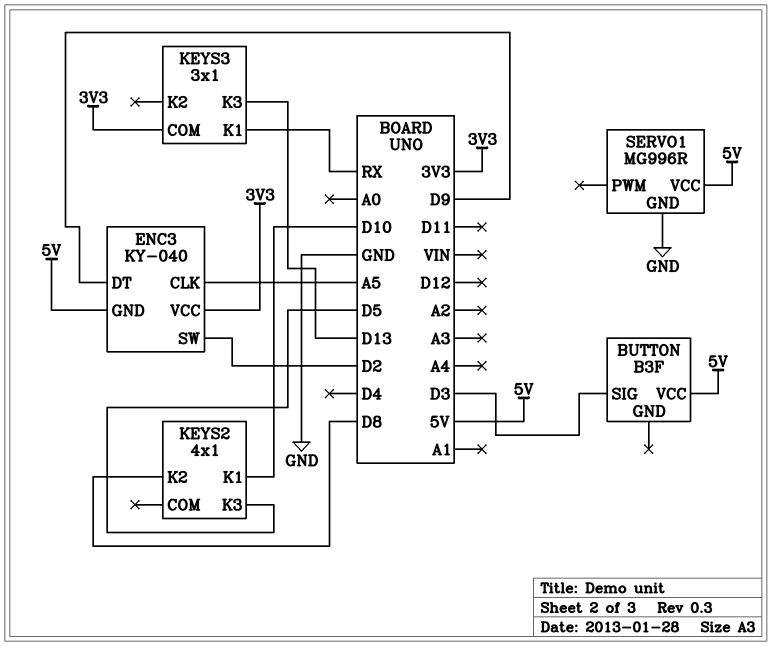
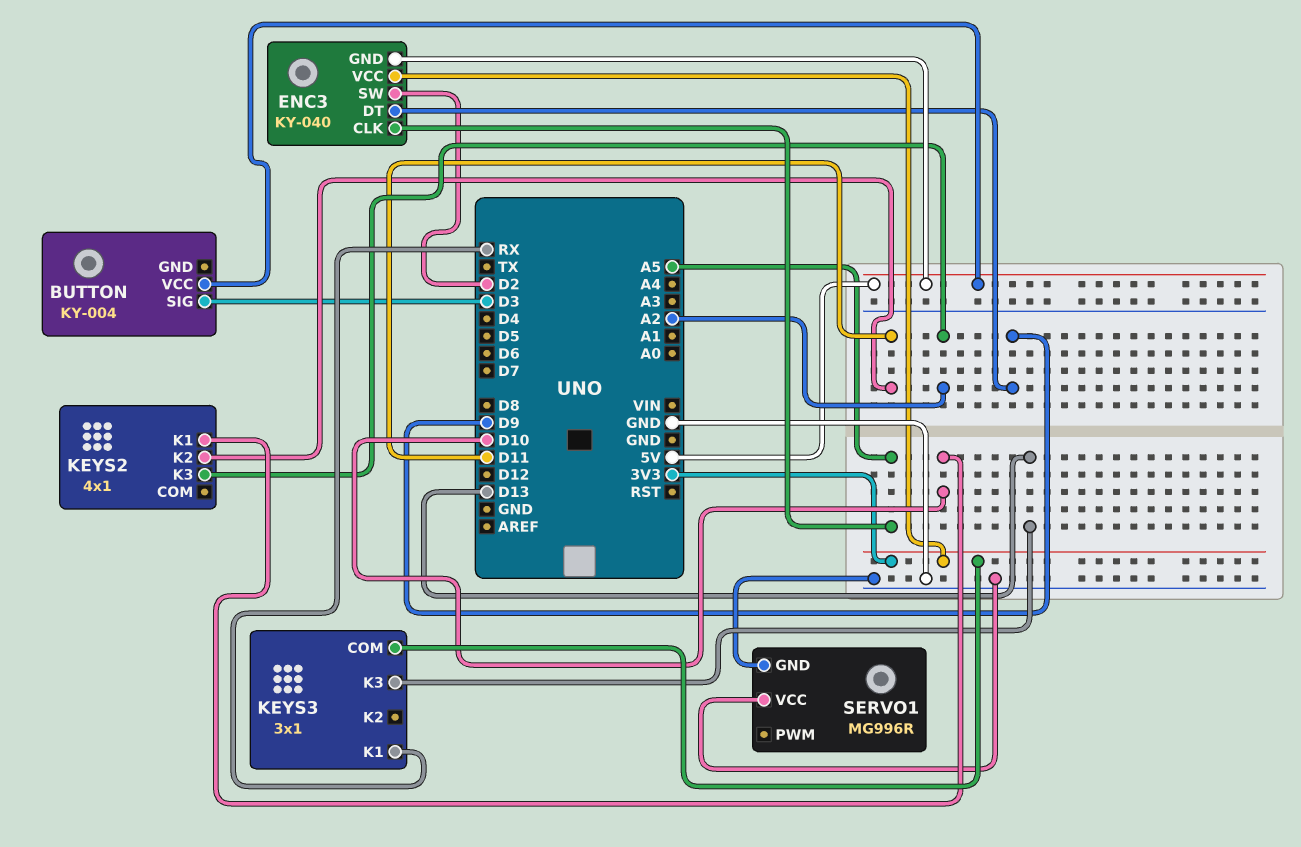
BUTTON: B3F -> KY-004
KEYS2 pin K2: D8 -> D11
KEYS2 pin K3: D5 -> A2
SERVO1 pin VCC: 5V -> GND

